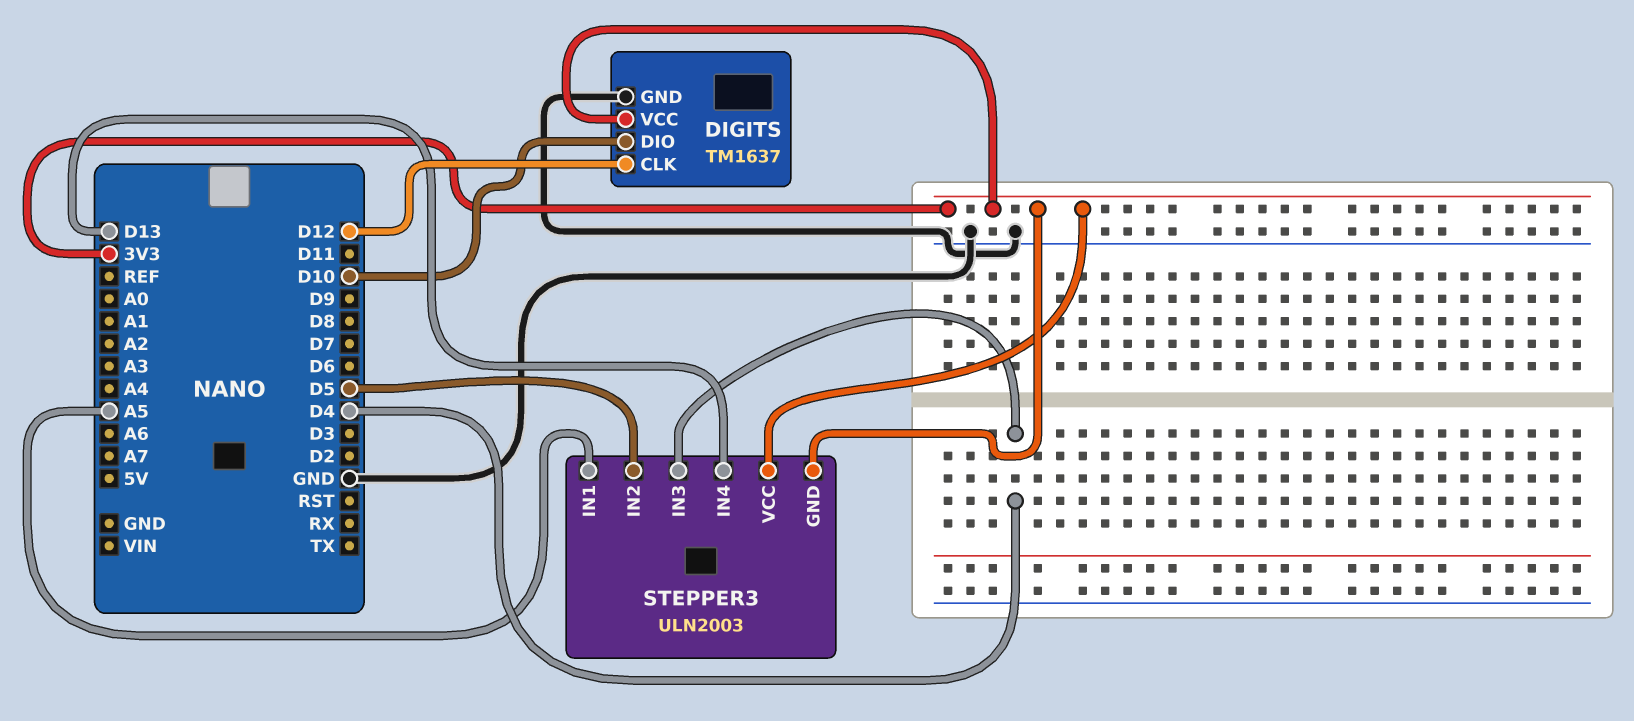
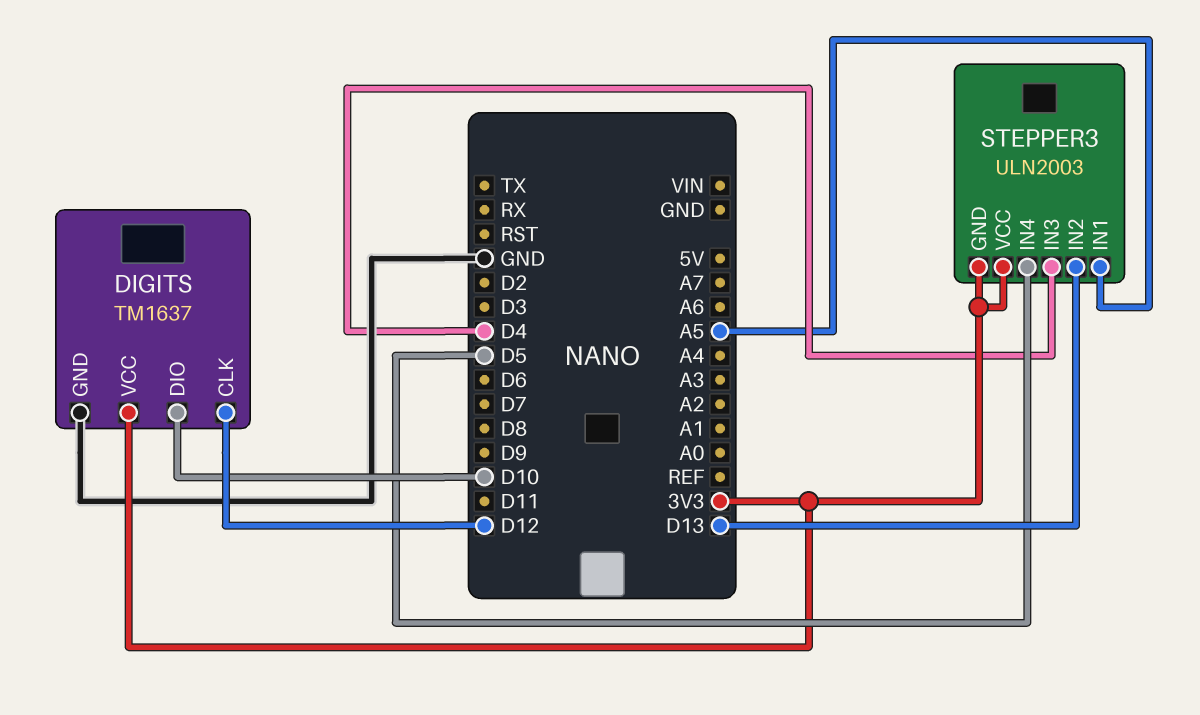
STEPPER3 pin IN2: D5 -> D13
STEPPER3 pin IN4: D13 -> D5

